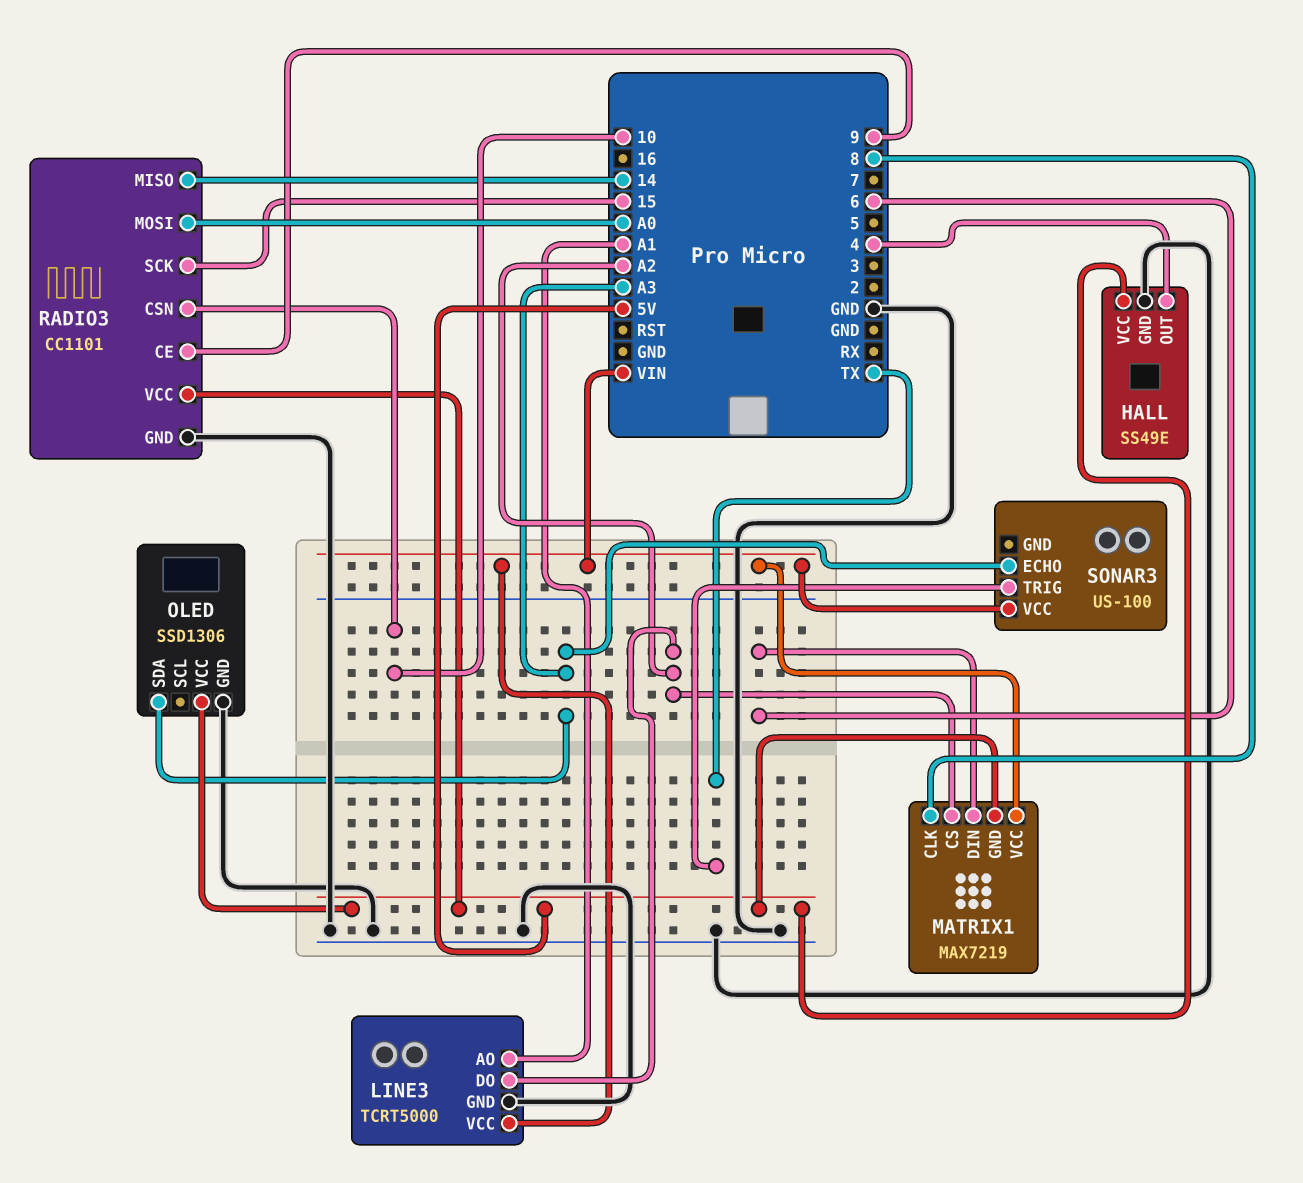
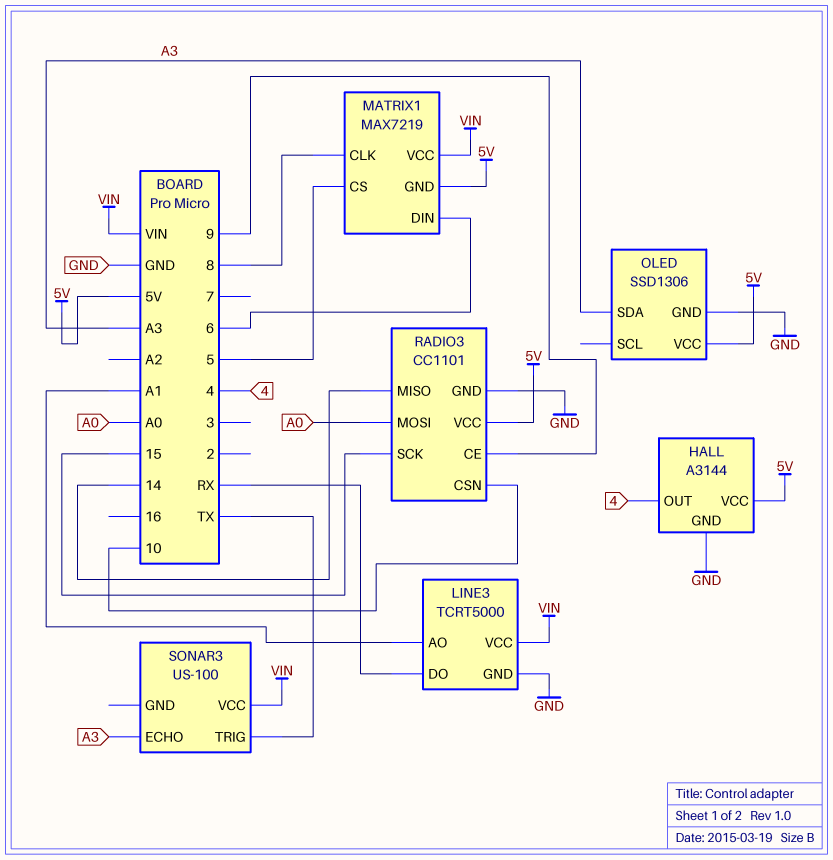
HALL: SS49E -> A3144
LINE3 pin DO: A2 -> RX
MATRIX1 pin CS: A2 -> 5

